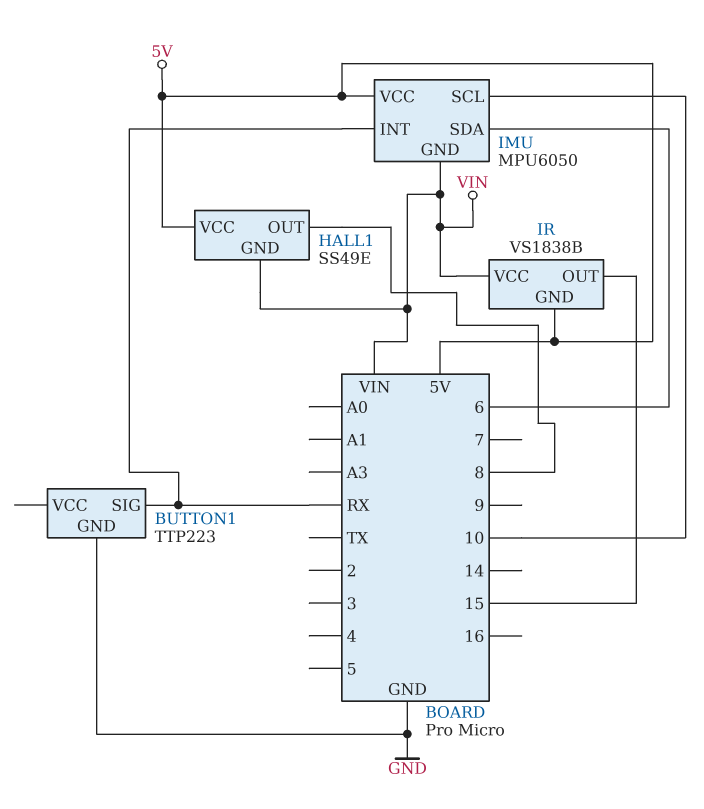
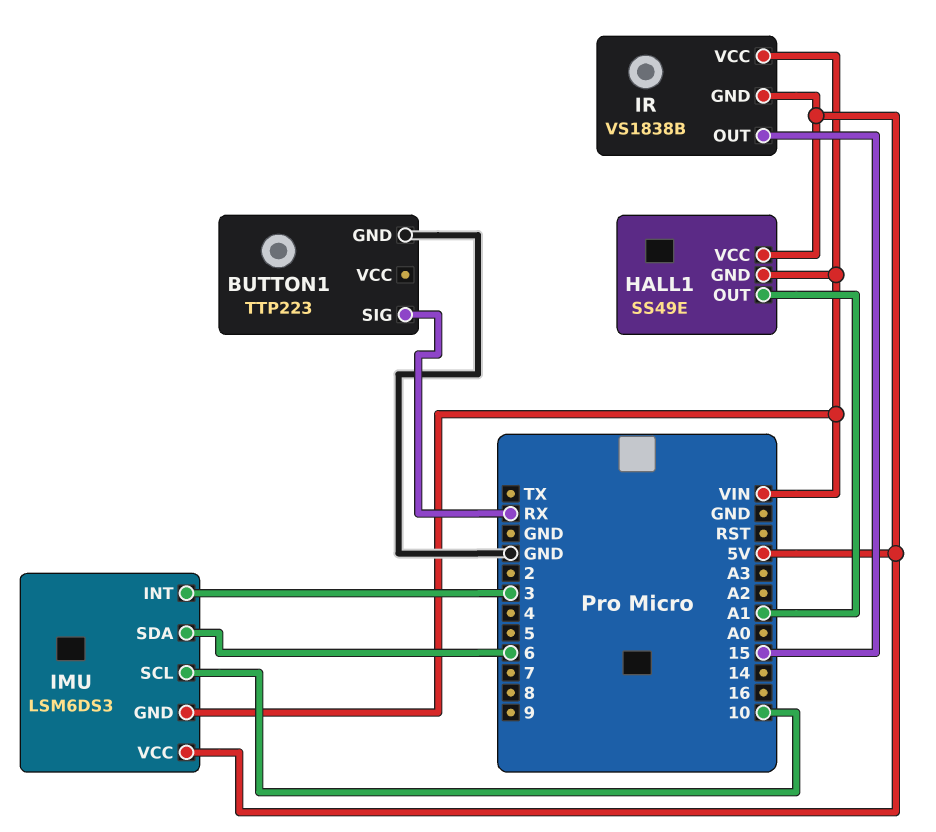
HALL1 pin OUT: 8 -> A1
IMU: MPU6050 -> LSM6DS3
IMU pin INT: RX -> 3

